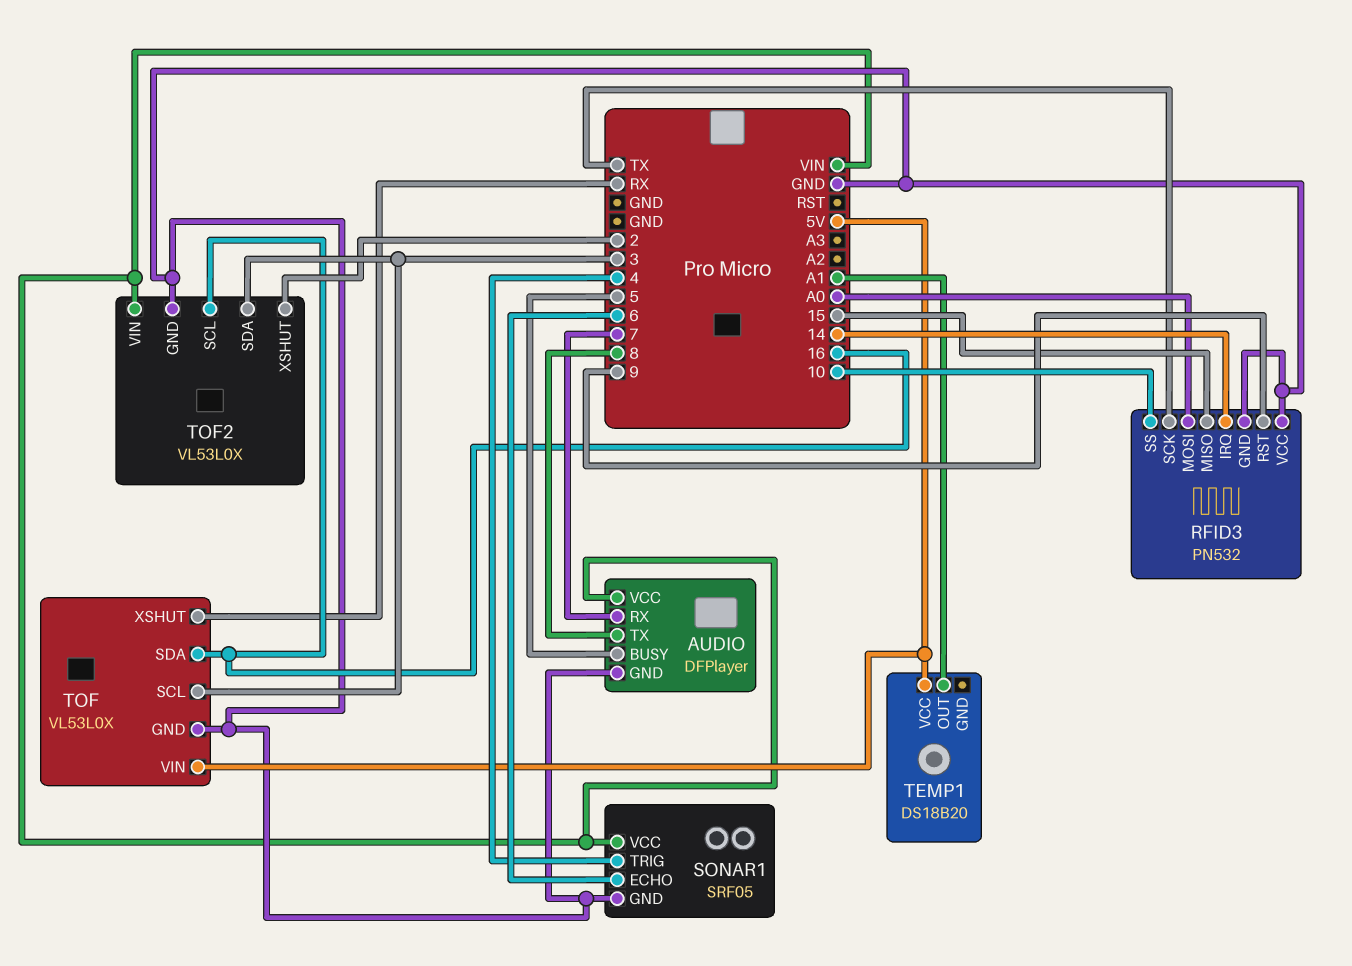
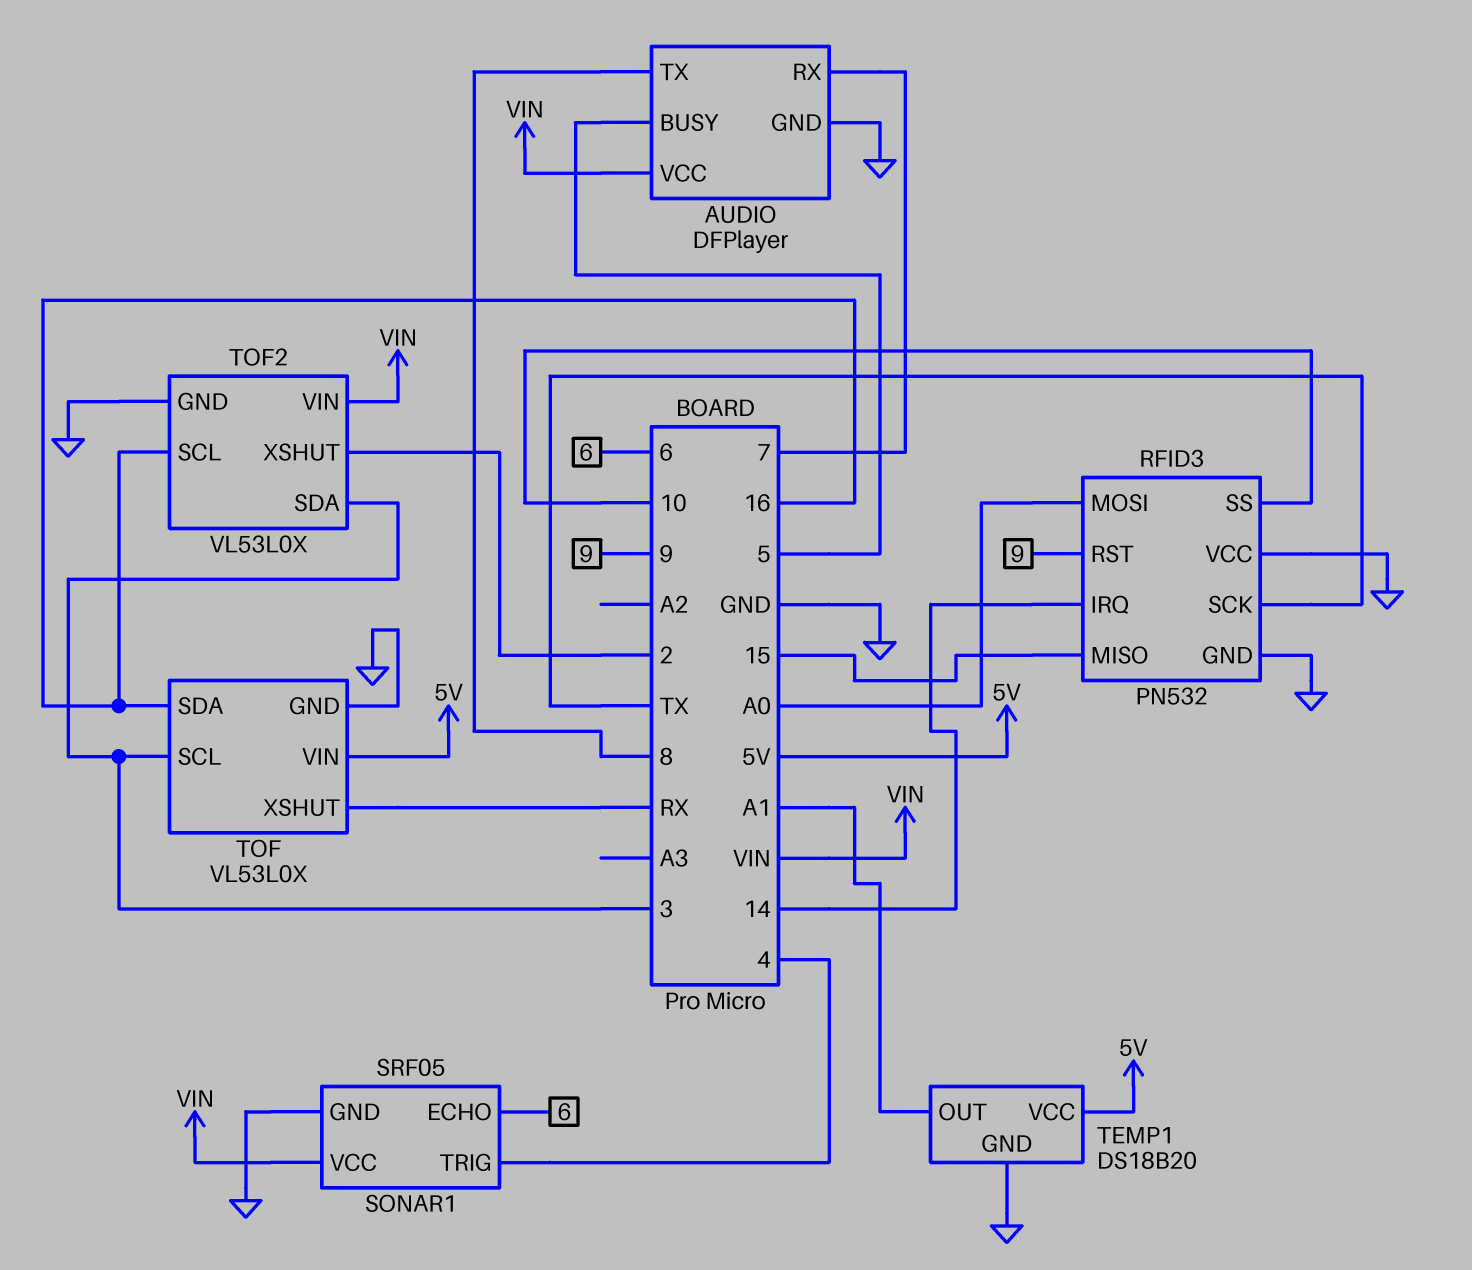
TEMP1 pin GND: none -> GND

